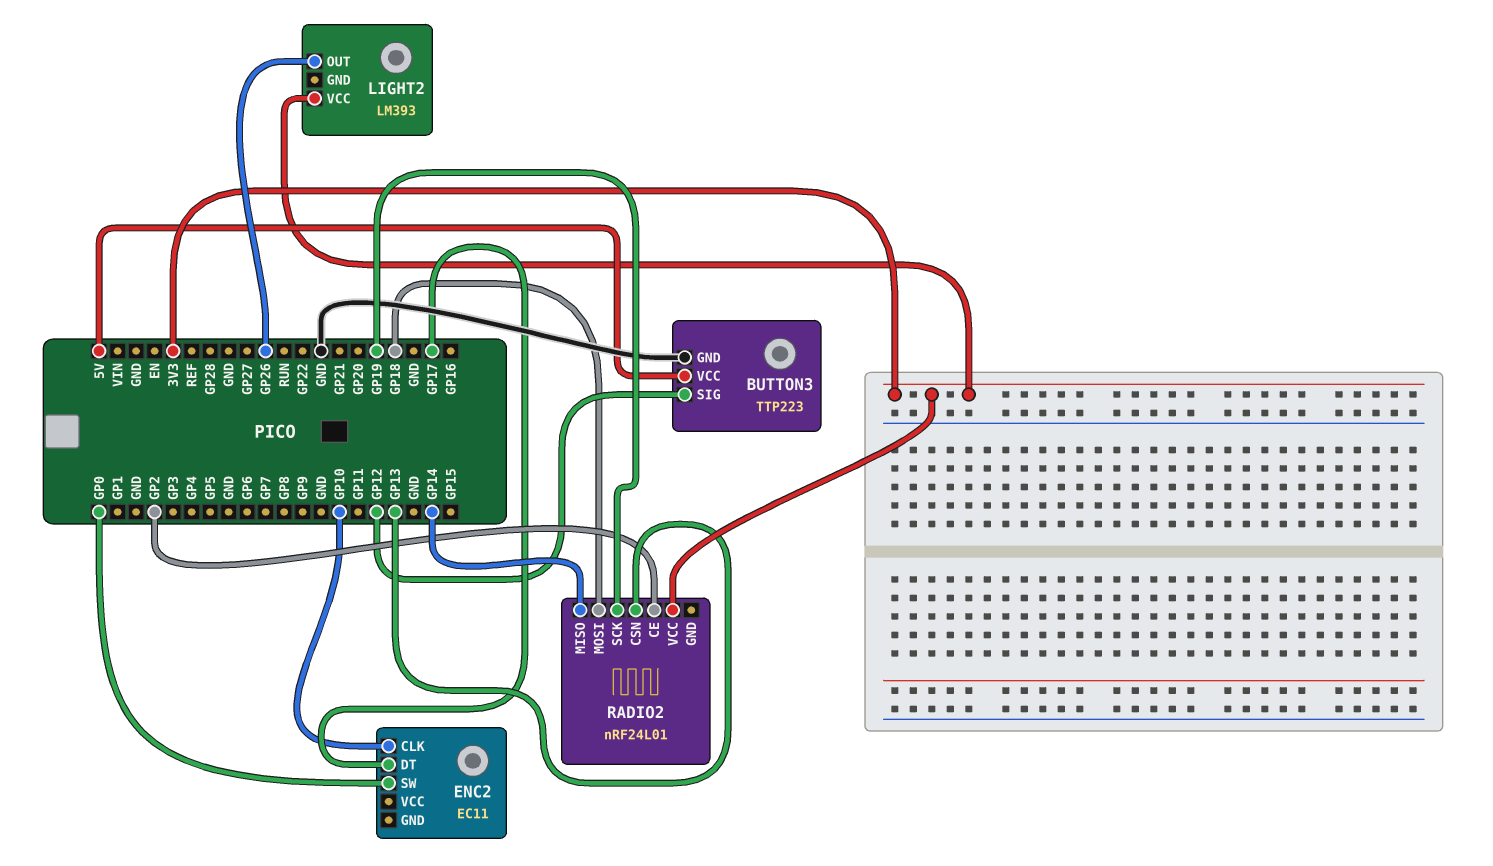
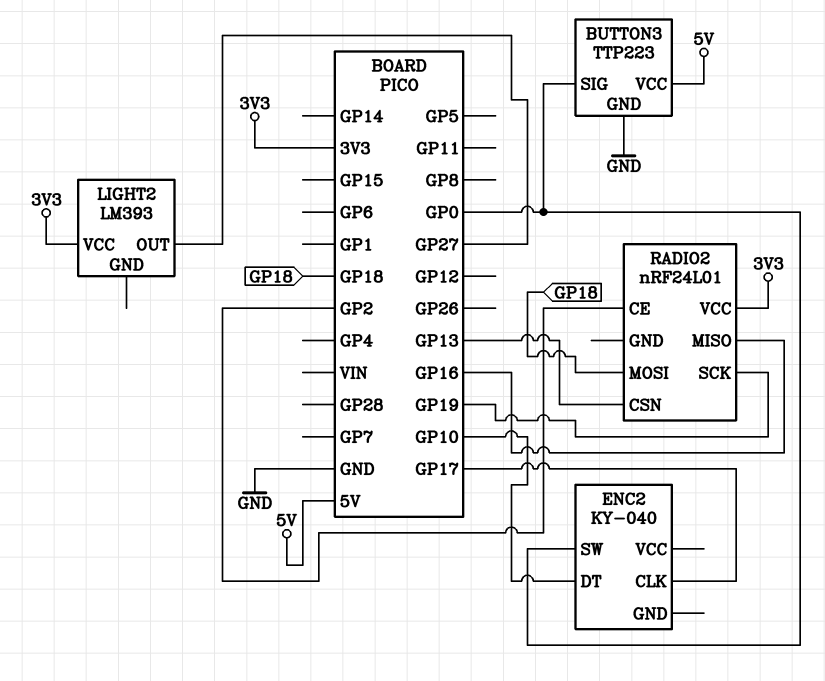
BUTTON3 pin SIG: GP12 -> GP0
ENC2: EC11 -> KY-040
ENC2 pin CLK: GP10 -> GP17
ENC2 pin DT: GP17 -> GP10
LIGHT2 pin OUT: GP26 -> GP27
RADIO2 pin MISO: GP14 -> GP16

